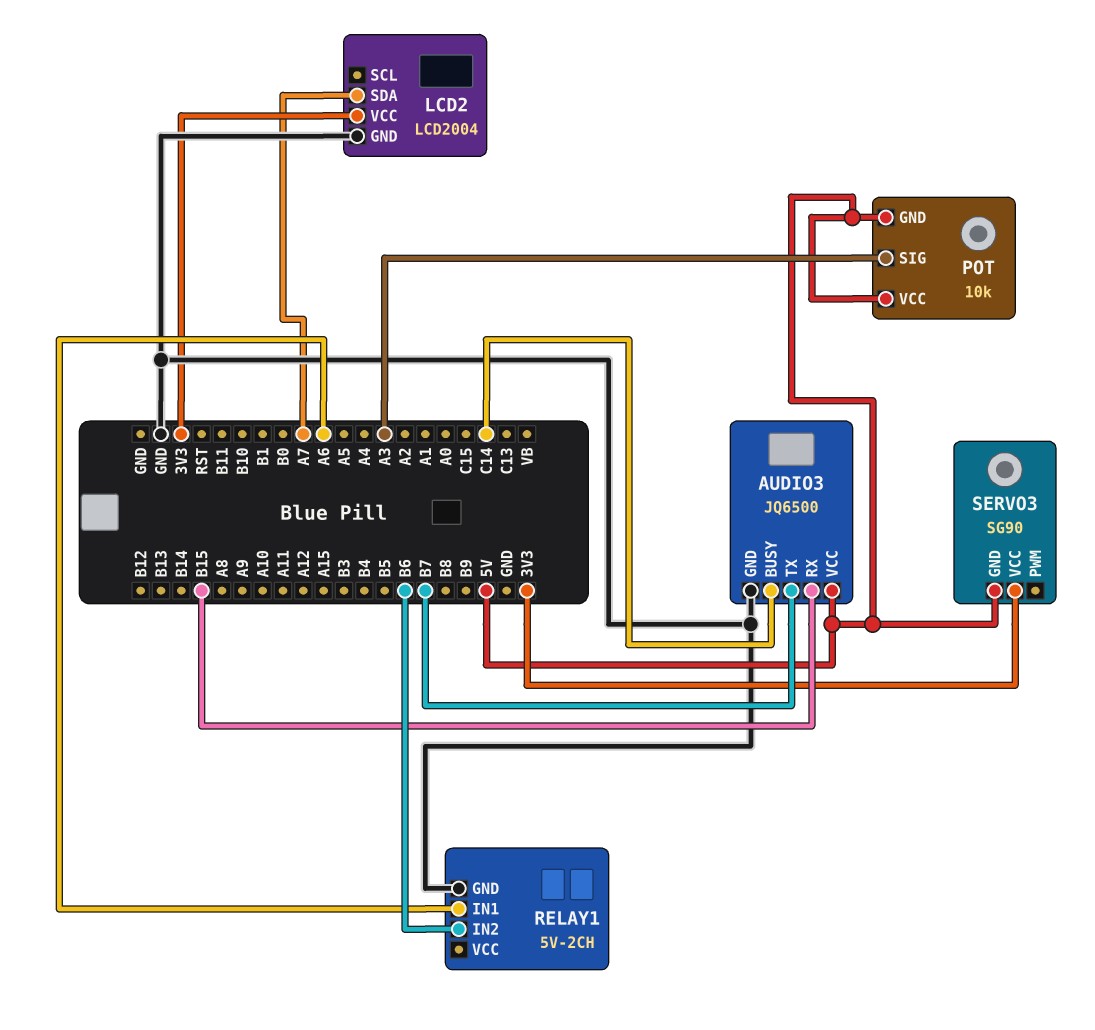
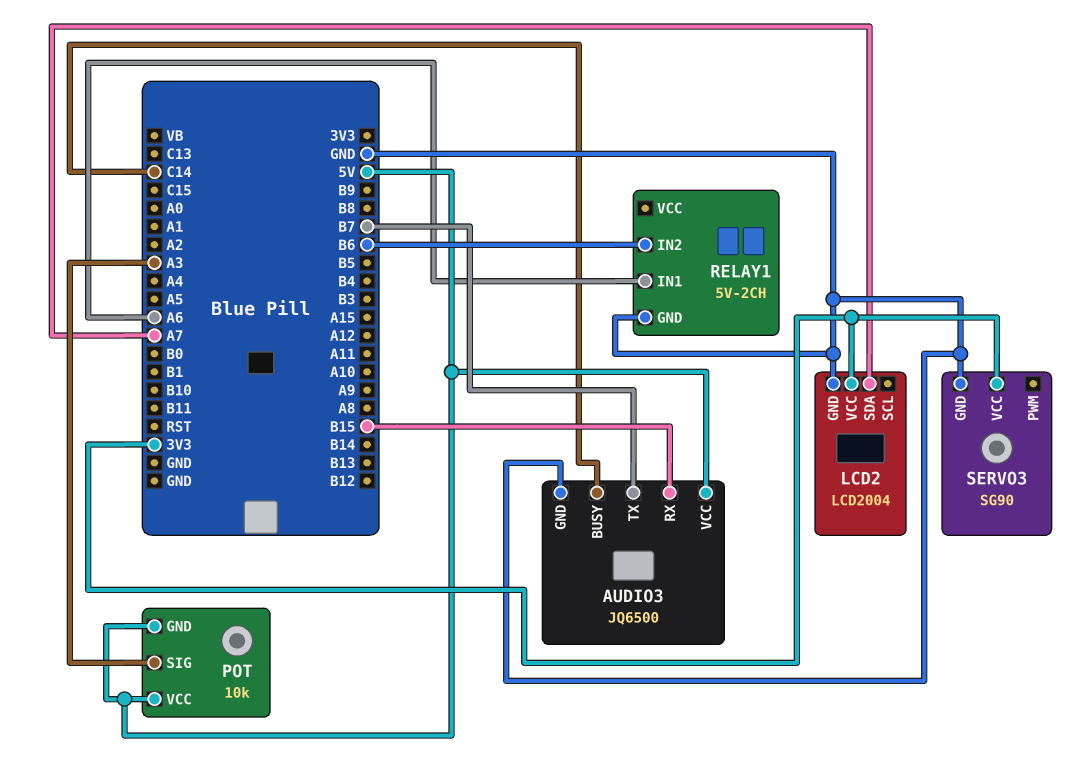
SERVO3 pin GND: 5V -> GND

